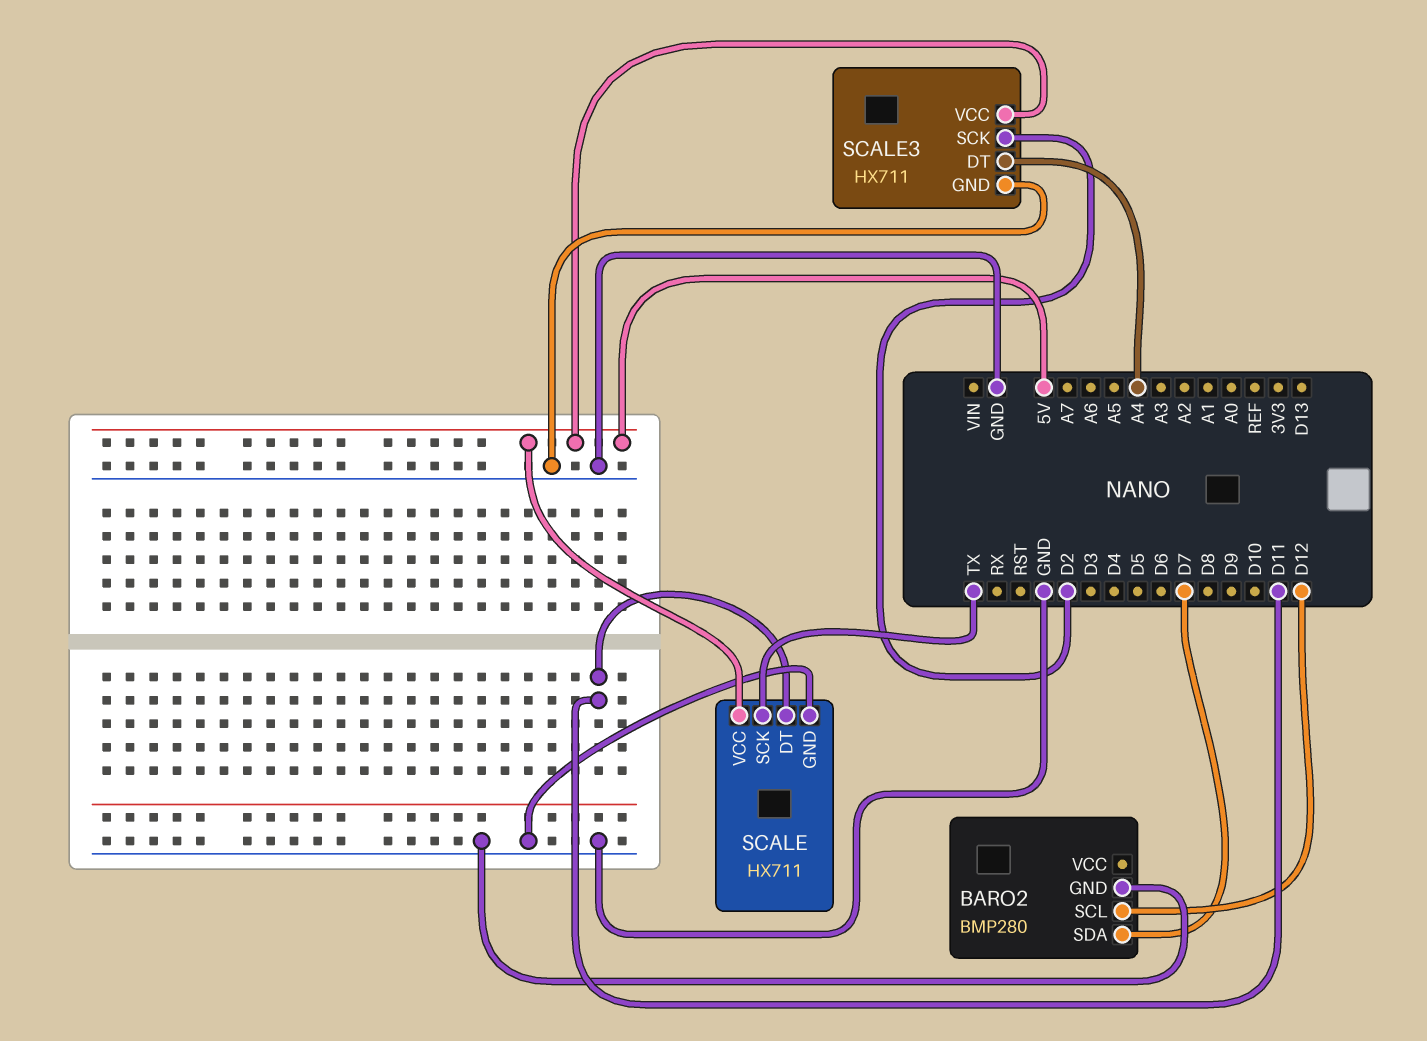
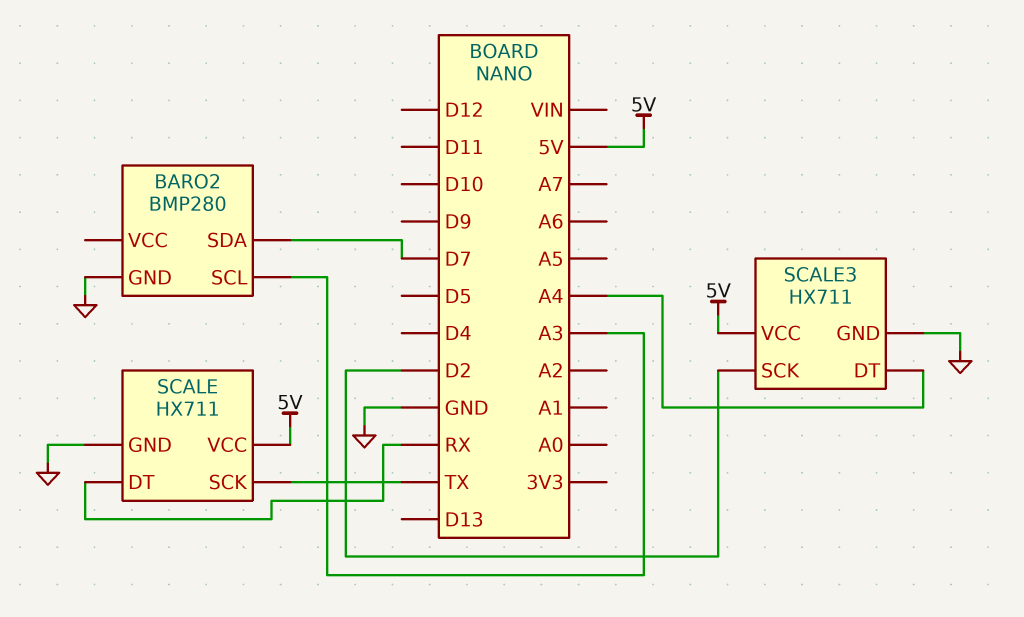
BARO2 pin SCL: D12 -> A3
SCALE pin DT: D11 -> RX

